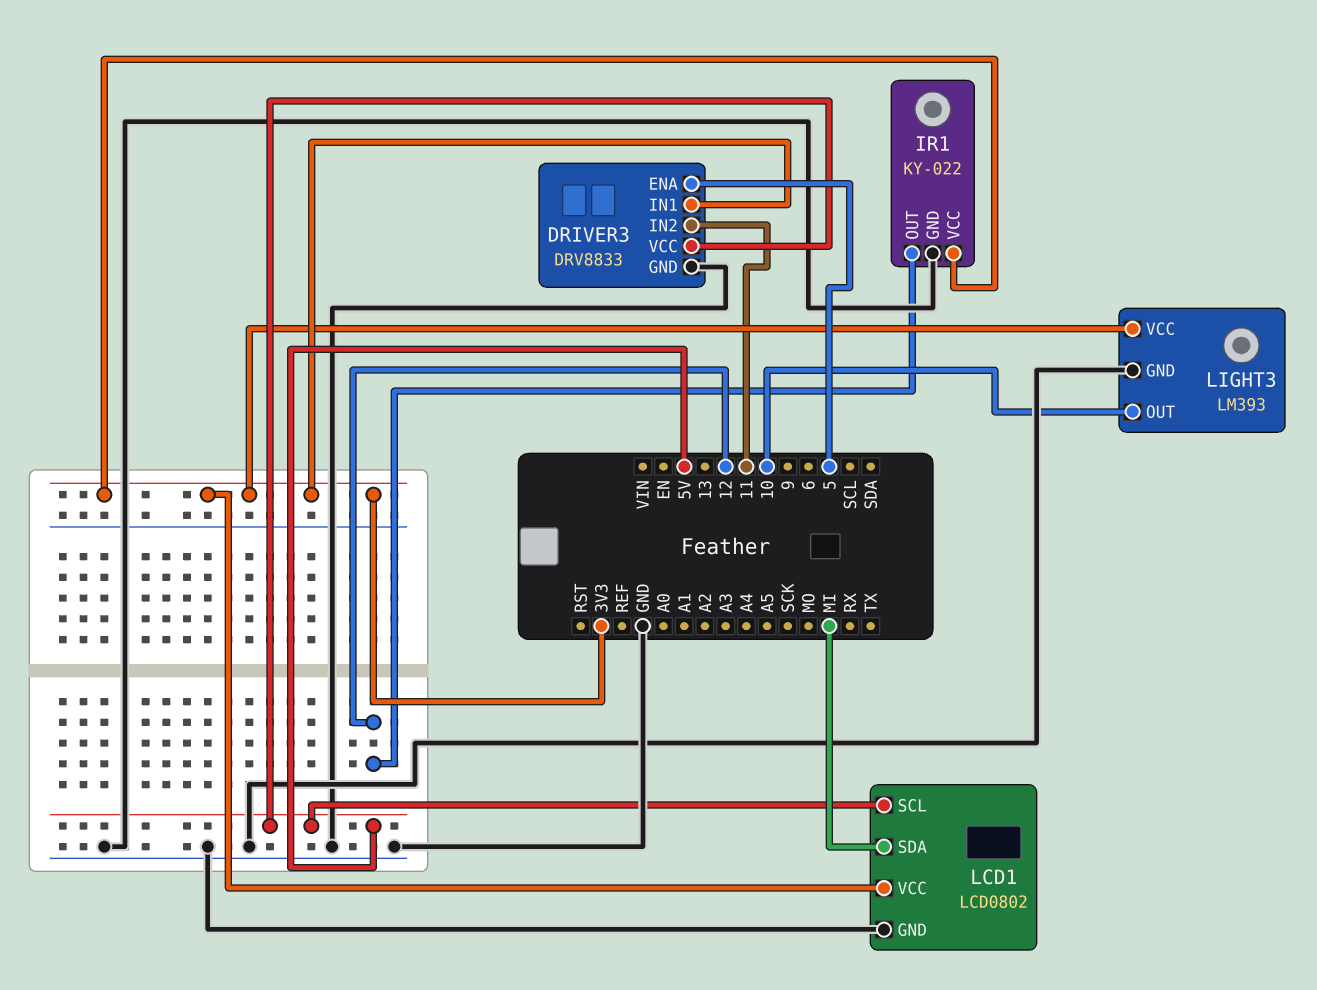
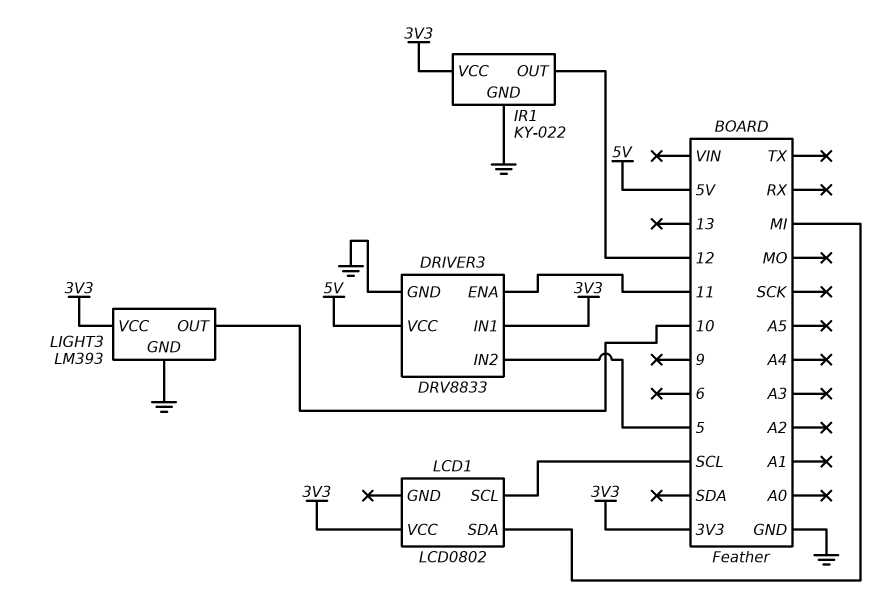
DRIVER3 pin ENA: 5 -> 11
DRIVER3 pin IN2: 11 -> 5
LCD1 pin GND: GND -> none
LCD1 pin SCL: 5V -> SCL

